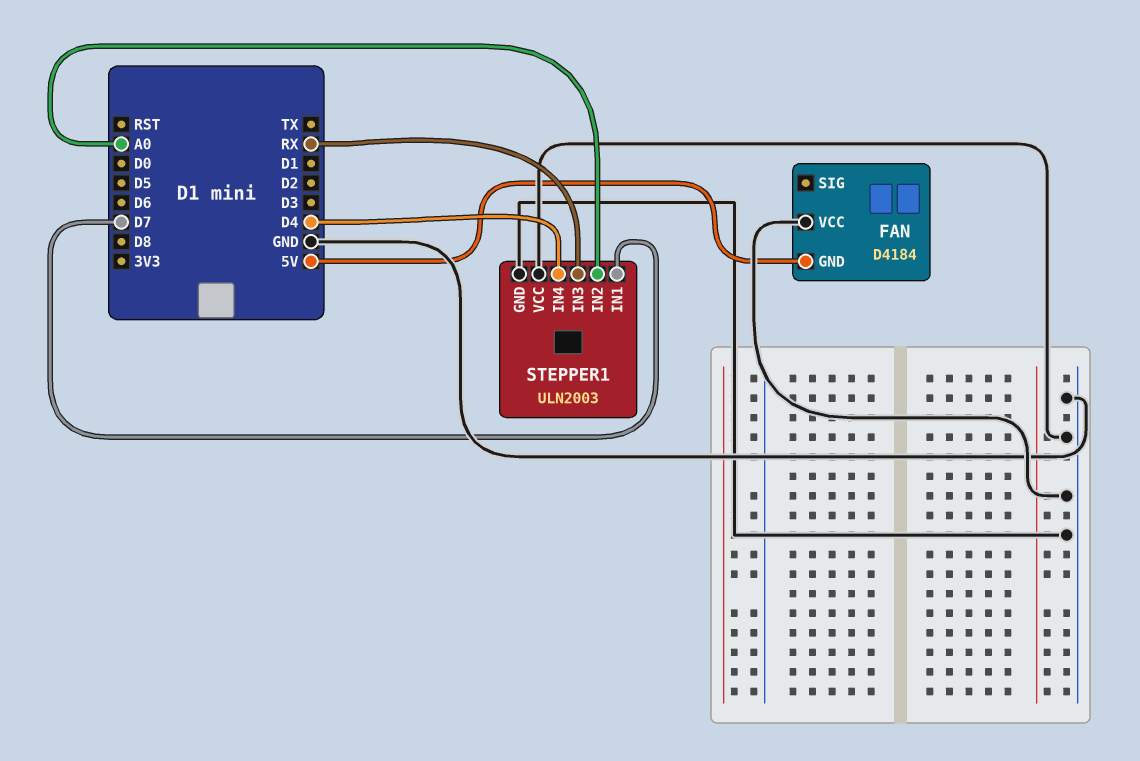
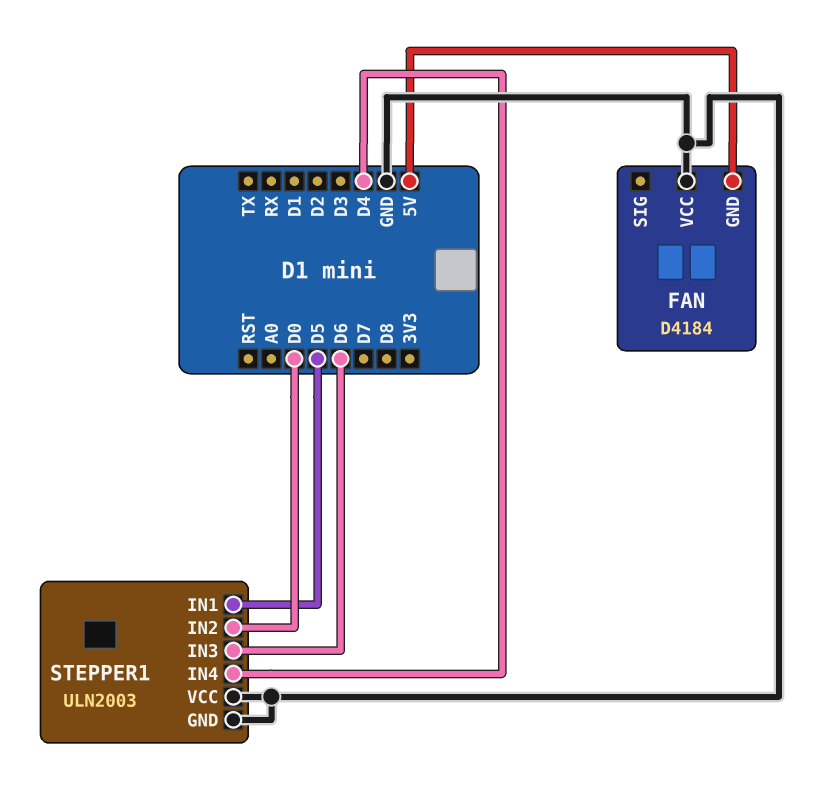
STEPPER1 pin IN1: D7 -> D5
STEPPER1 pin IN2: A0 -> D0
STEPPER1 pin IN3: RX -> D6

